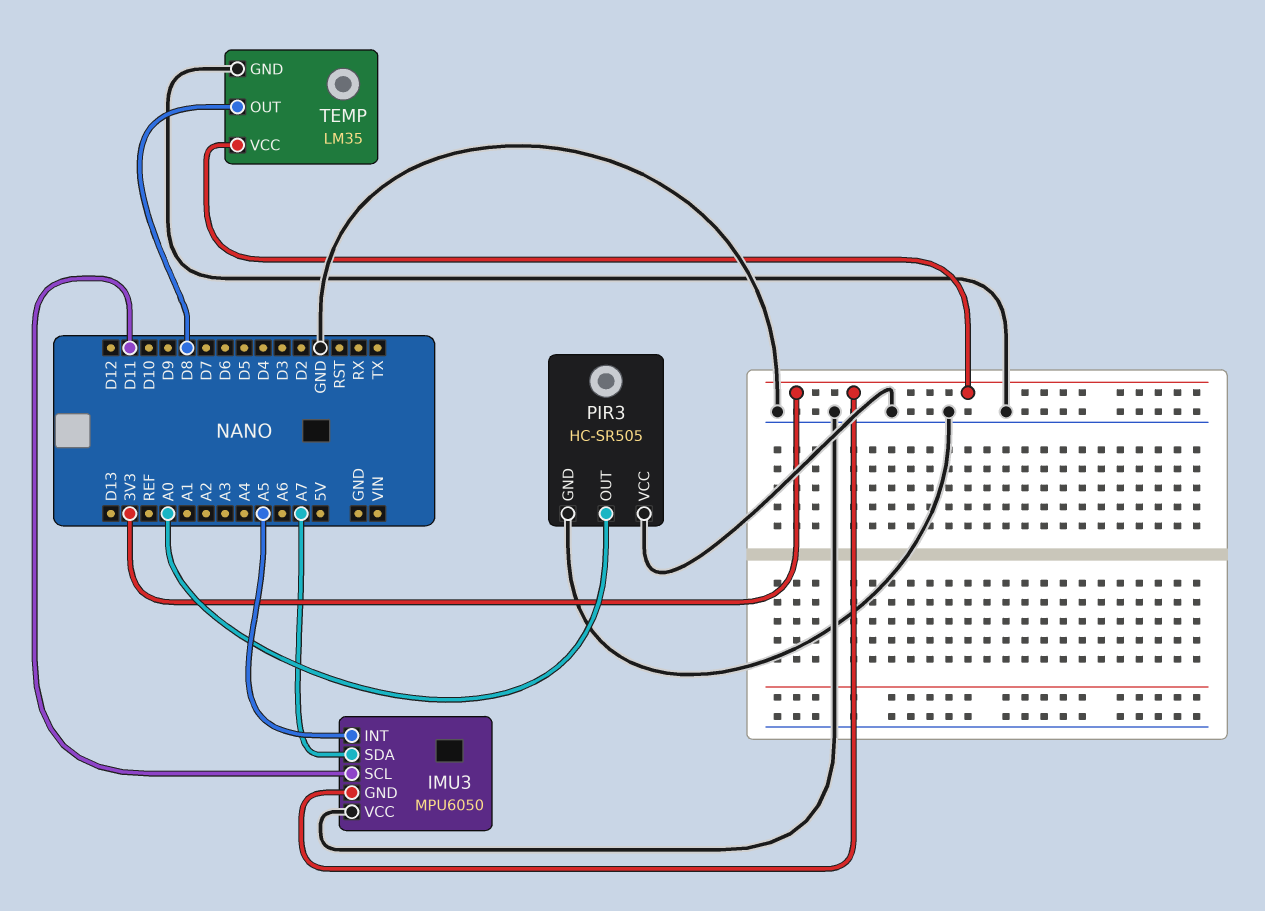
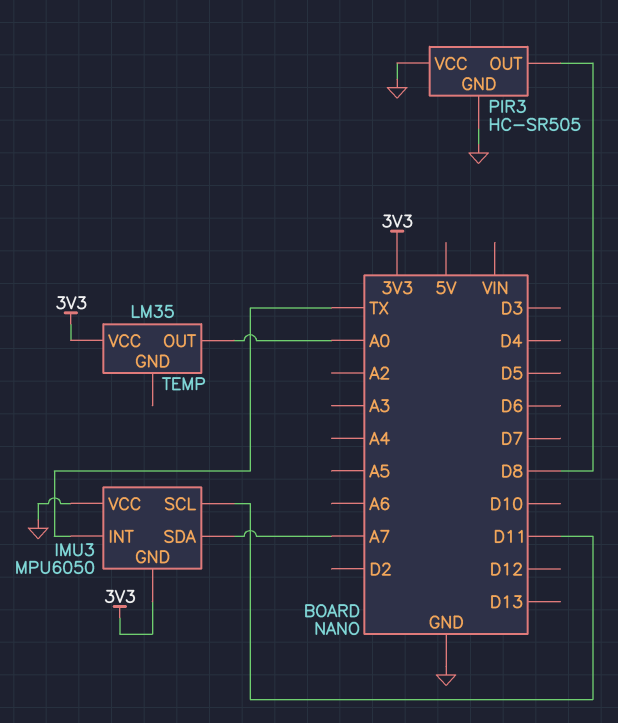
IMU3 pin INT: A5 -> TX
PIR3 pin OUT: A0 -> D8
TEMP pin GND: GND -> none
TEMP pin OUT: D8 -> A0

